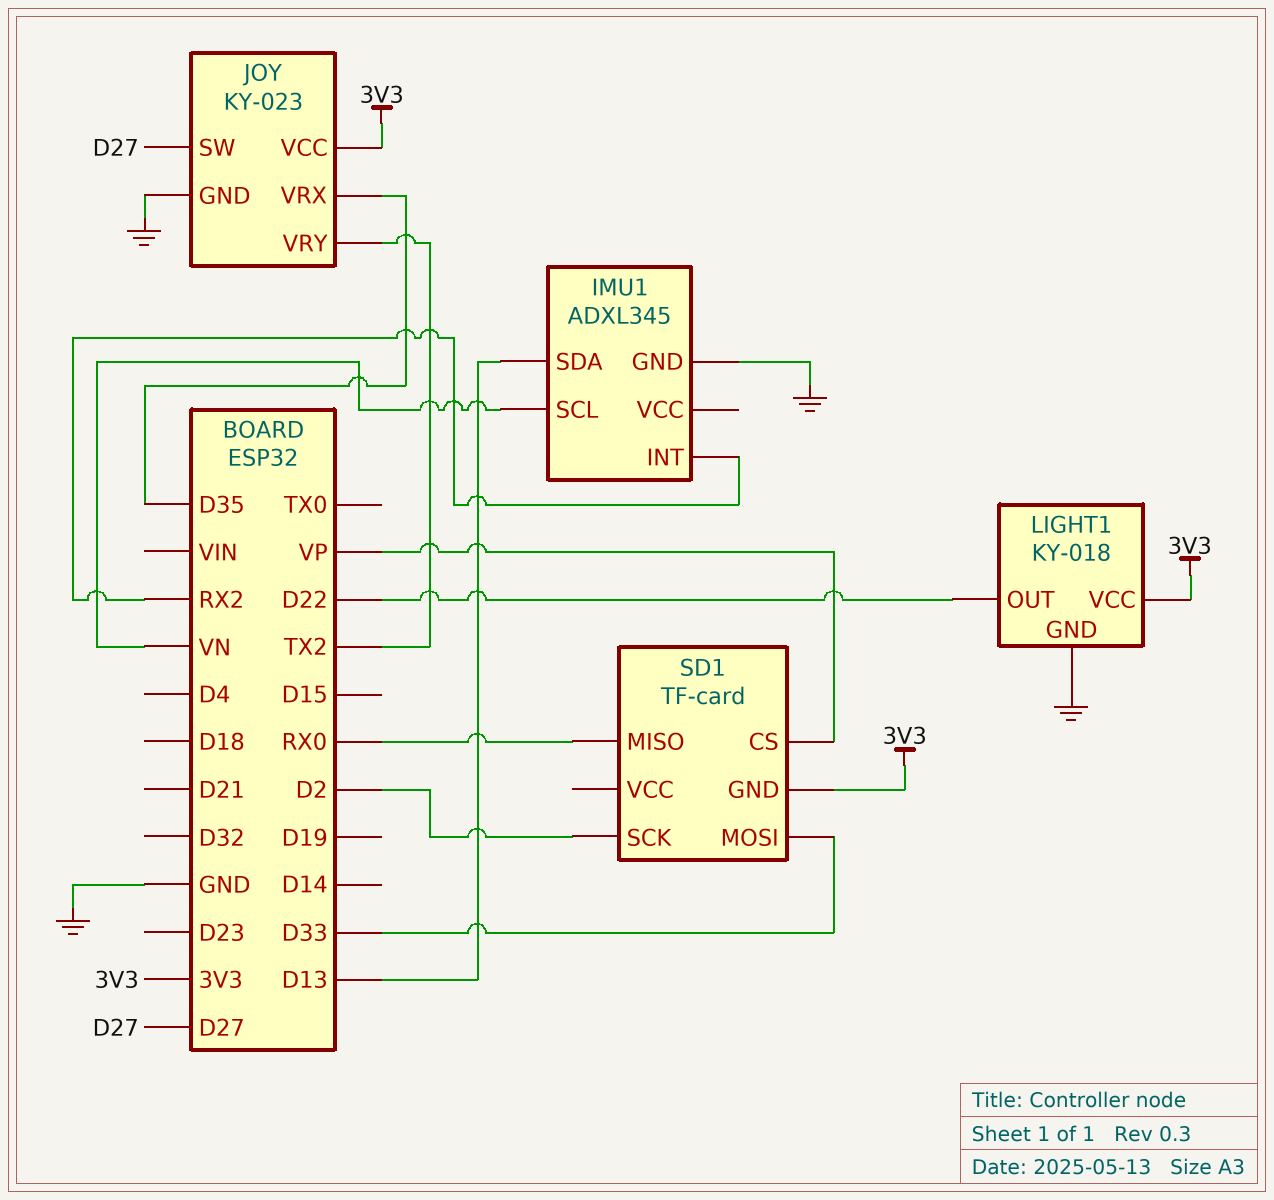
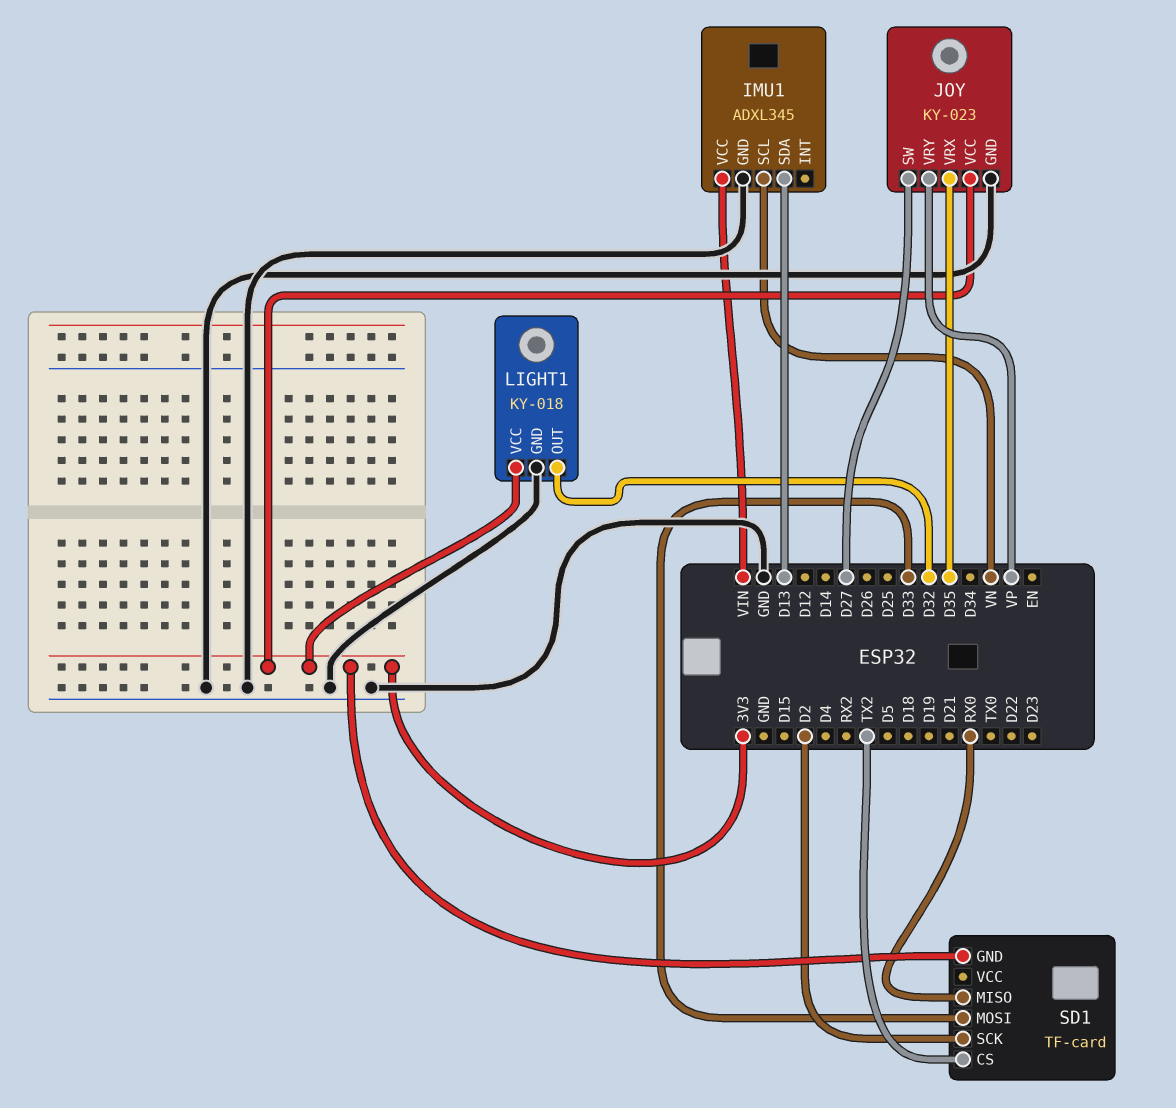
IMU1 pin INT: RX2 -> none
IMU1 pin VCC: none -> VIN
JOY pin VRY: TX2 -> VP
LIGHT1 pin OUT: D22 -> D32
SD1 pin CS: VP -> TX2

